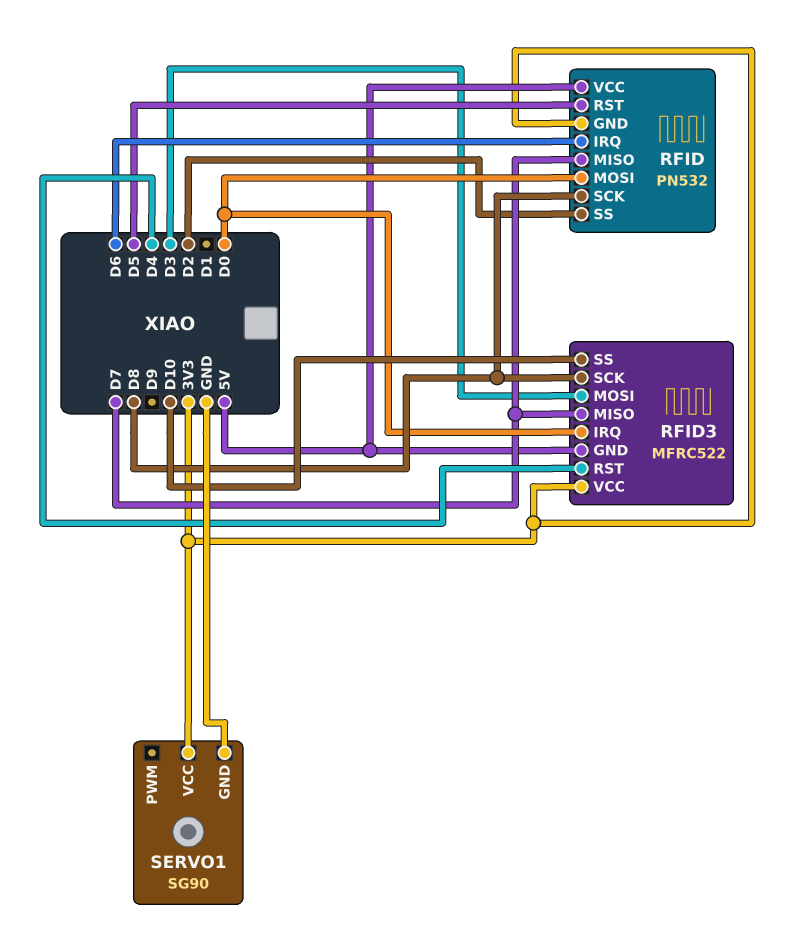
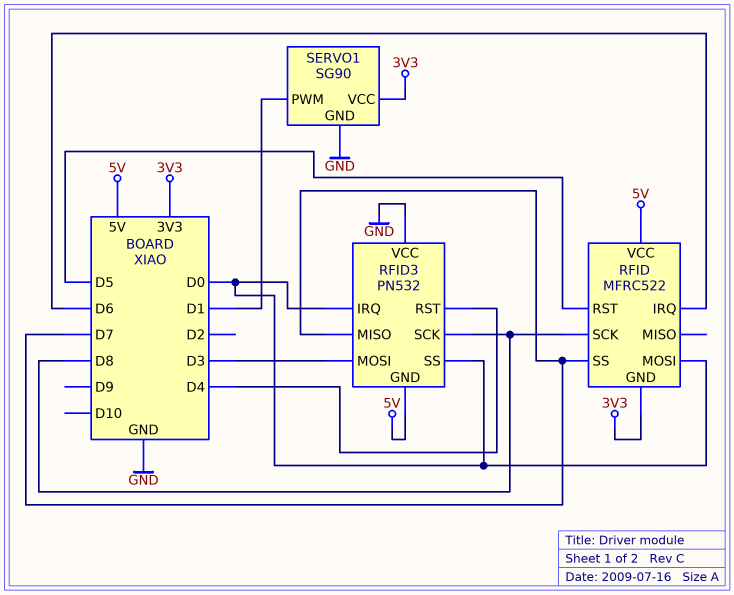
RFID: PN532 -> MFRC522
RFID pin MISO: D7 -> none
RFID pin SS: D2 -> D7
RFID3: MFRC522 -> PN532
RFID3 pin SS: D10 -> D0
RFID3 pin VCC: 3V3 -> GND
SERVO1 pin PWM: none -> D1

